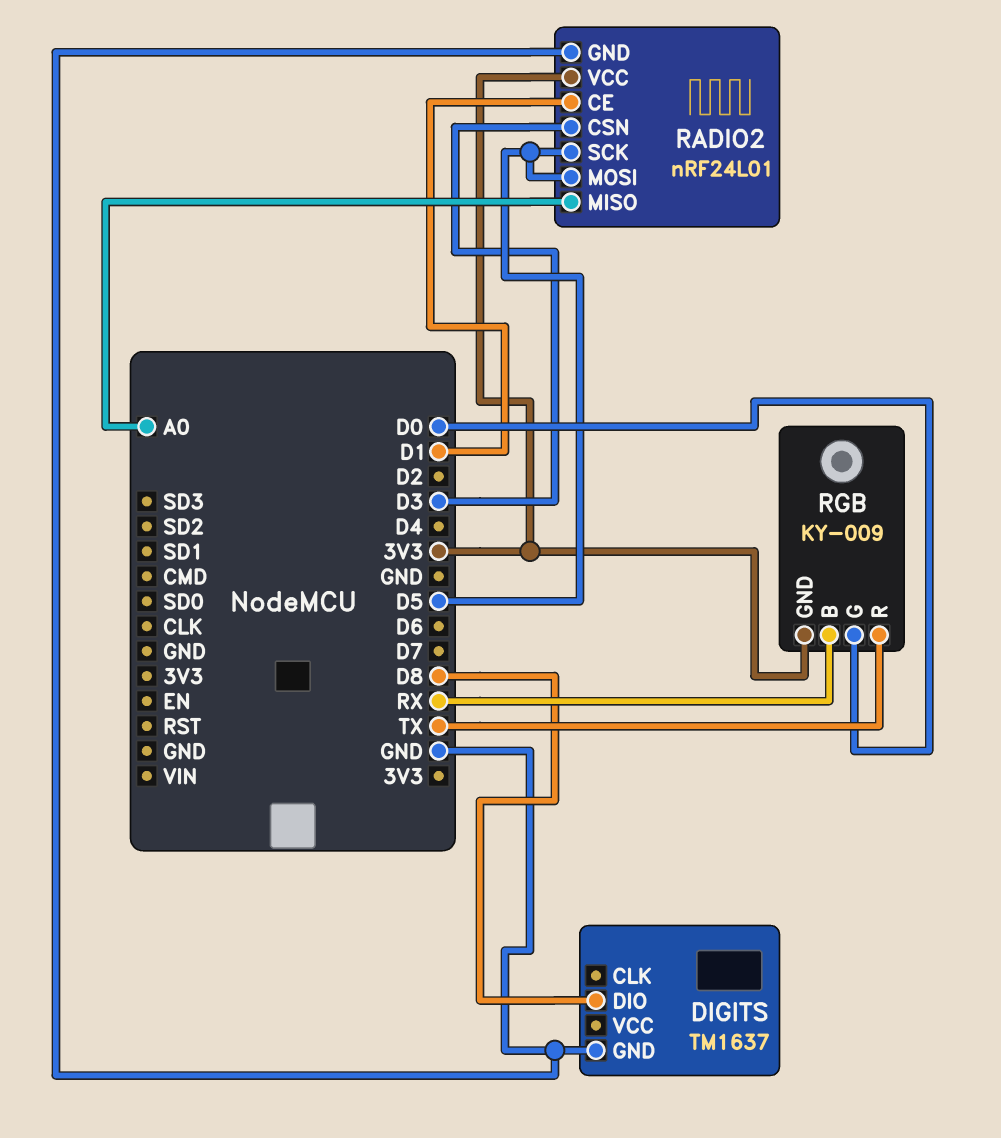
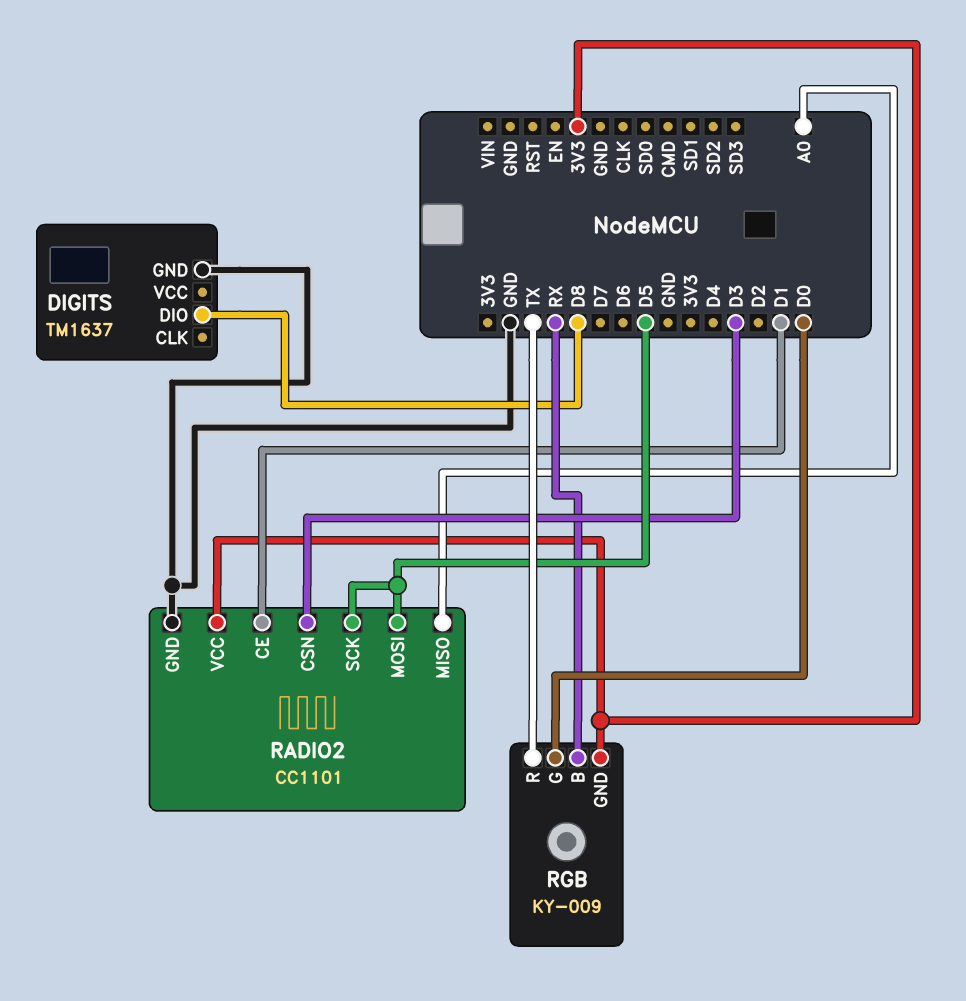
RADIO2: nRF24L01 -> CC1101

